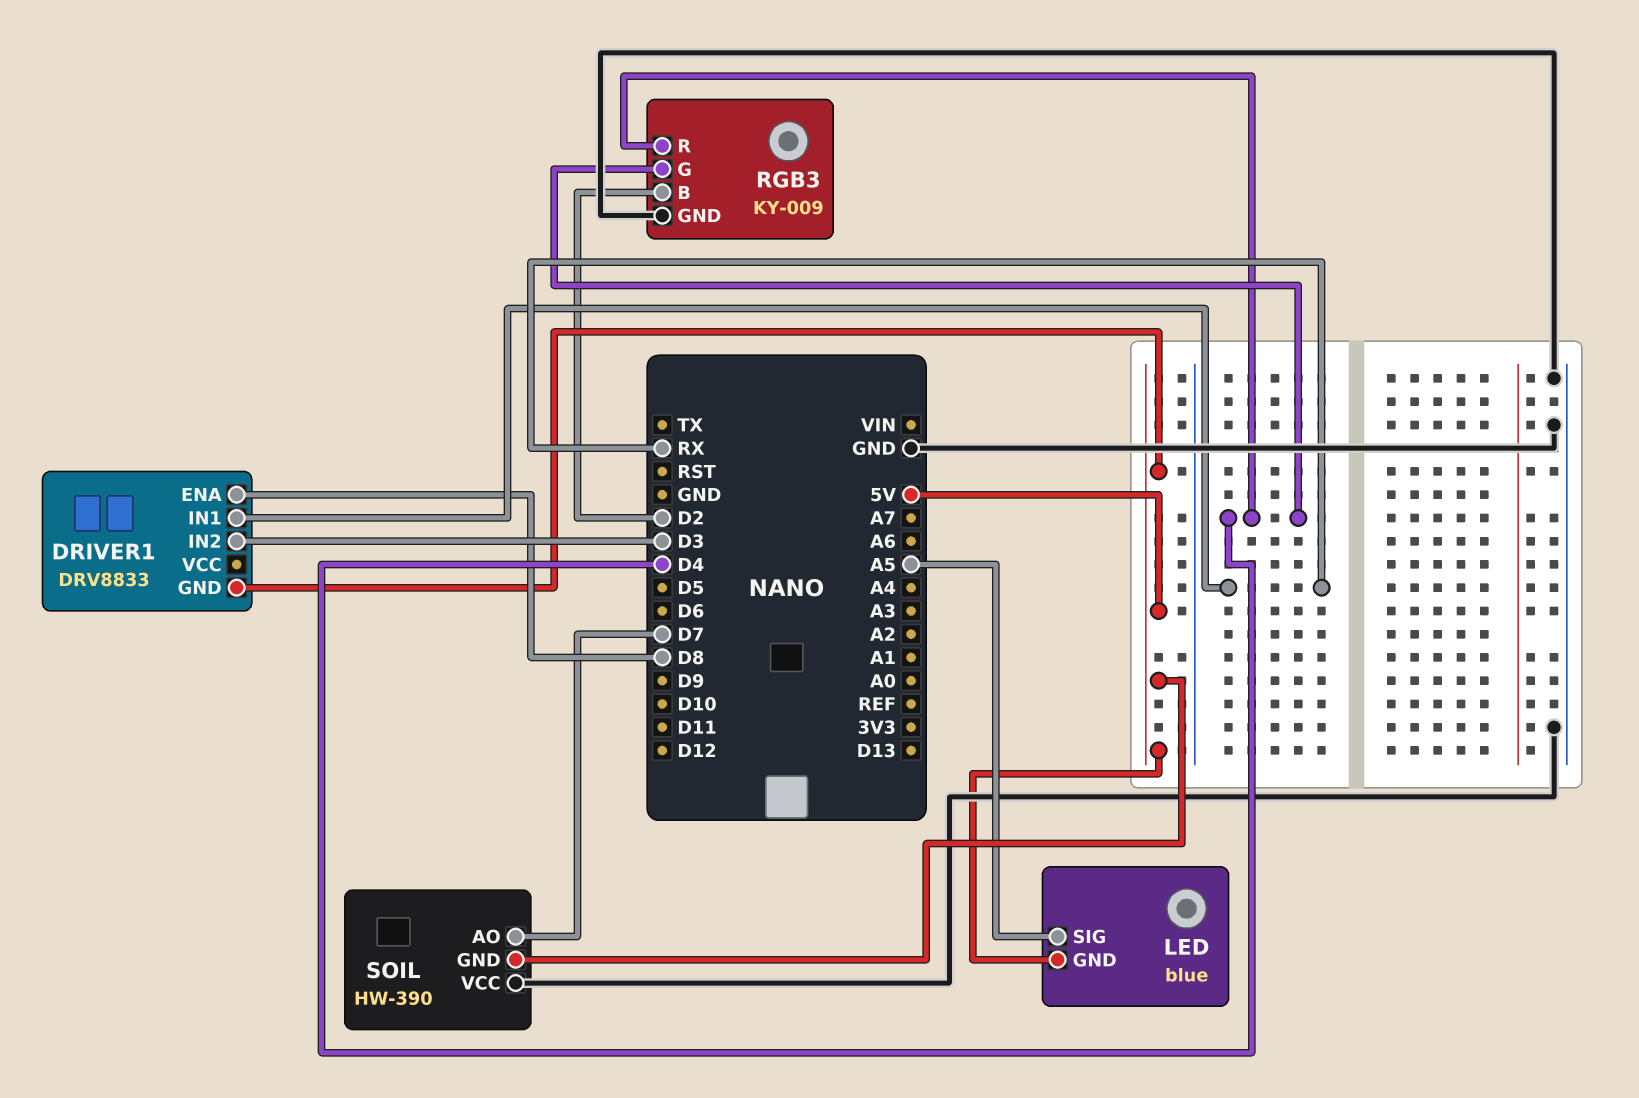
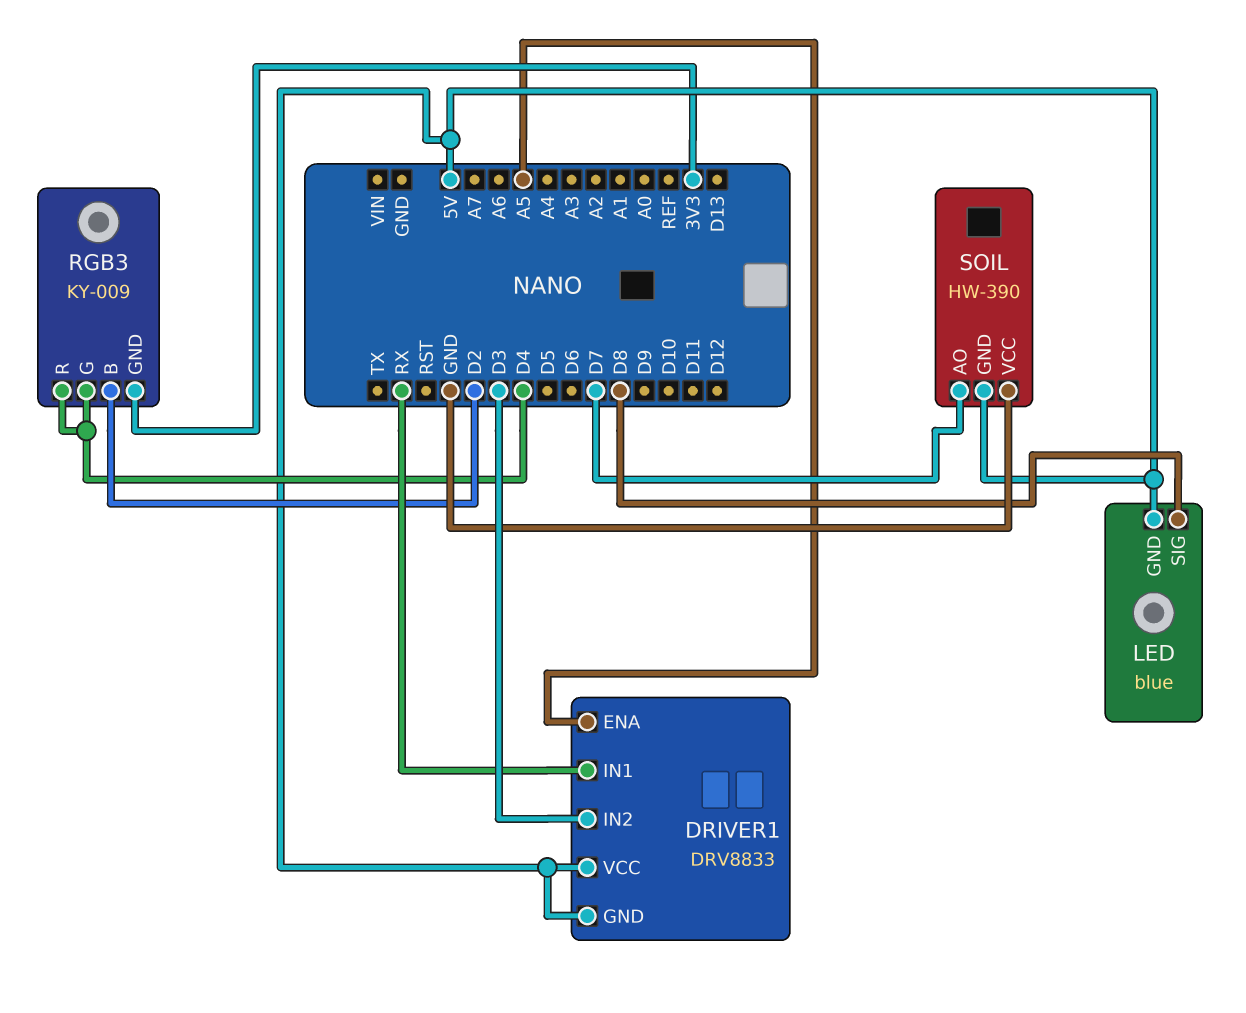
DRIVER1 pin ENA: D8 -> A5
DRIVER1 pin VCC: none -> 5V
LED pin SIG: A5 -> D8
RGB3 pin GND: GND -> 3V3

